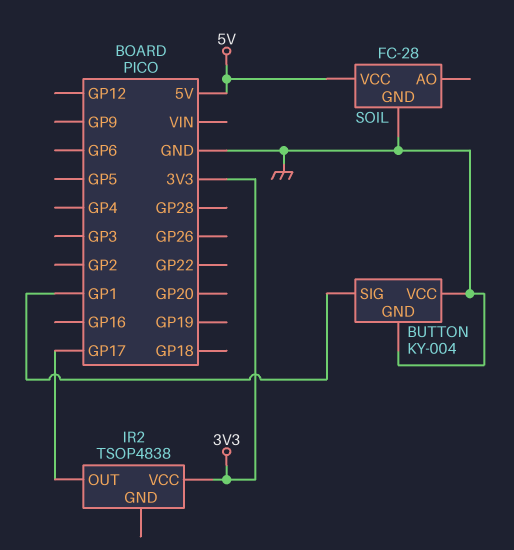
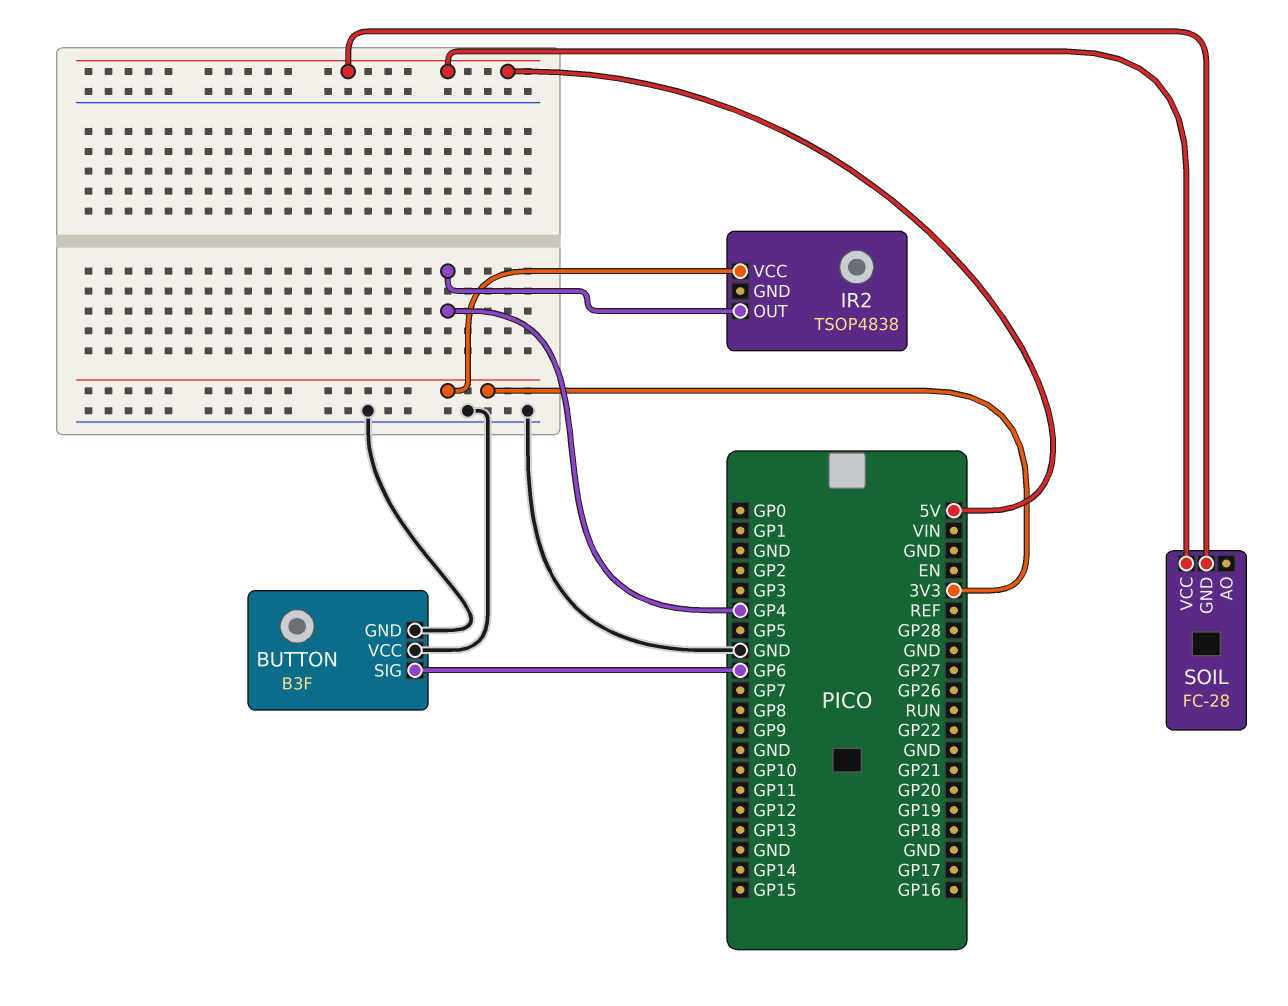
BUTTON: KY-004 -> B3F
BUTTON pin SIG: GP1 -> GP6
IR2 pin OUT: GP17 -> GP4
SOIL pin GND: GND -> 5V

